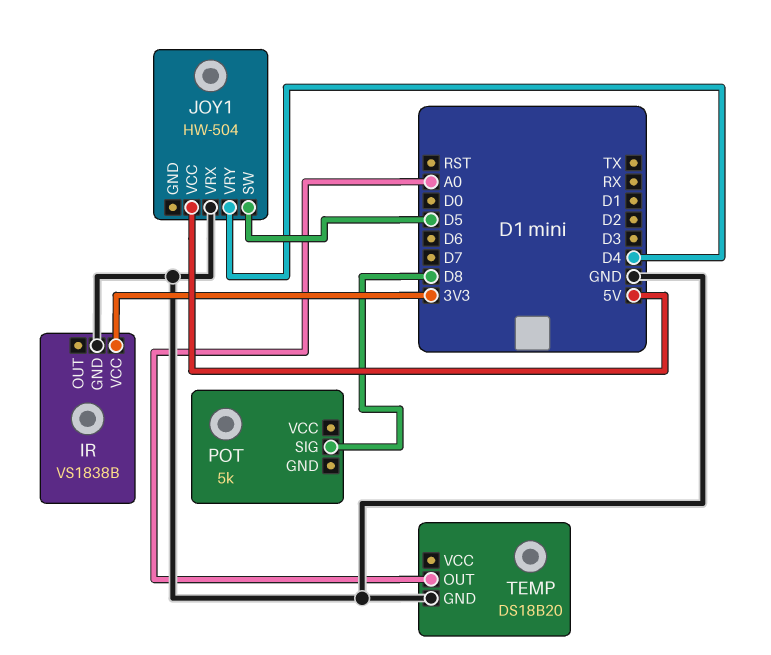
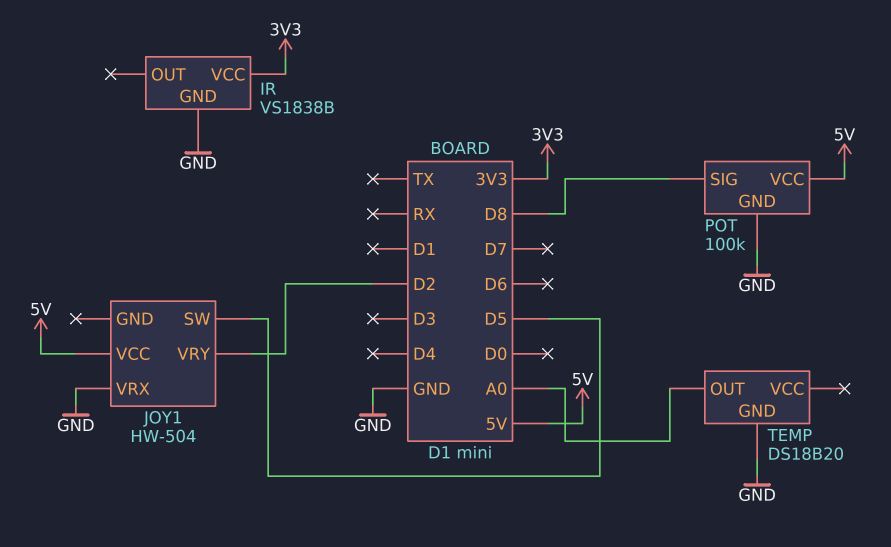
JOY1 pin VRY: D4 -> D2
POT: 5k -> 100k
POT pin GND: none -> GND
POT pin VCC: none -> 5V

